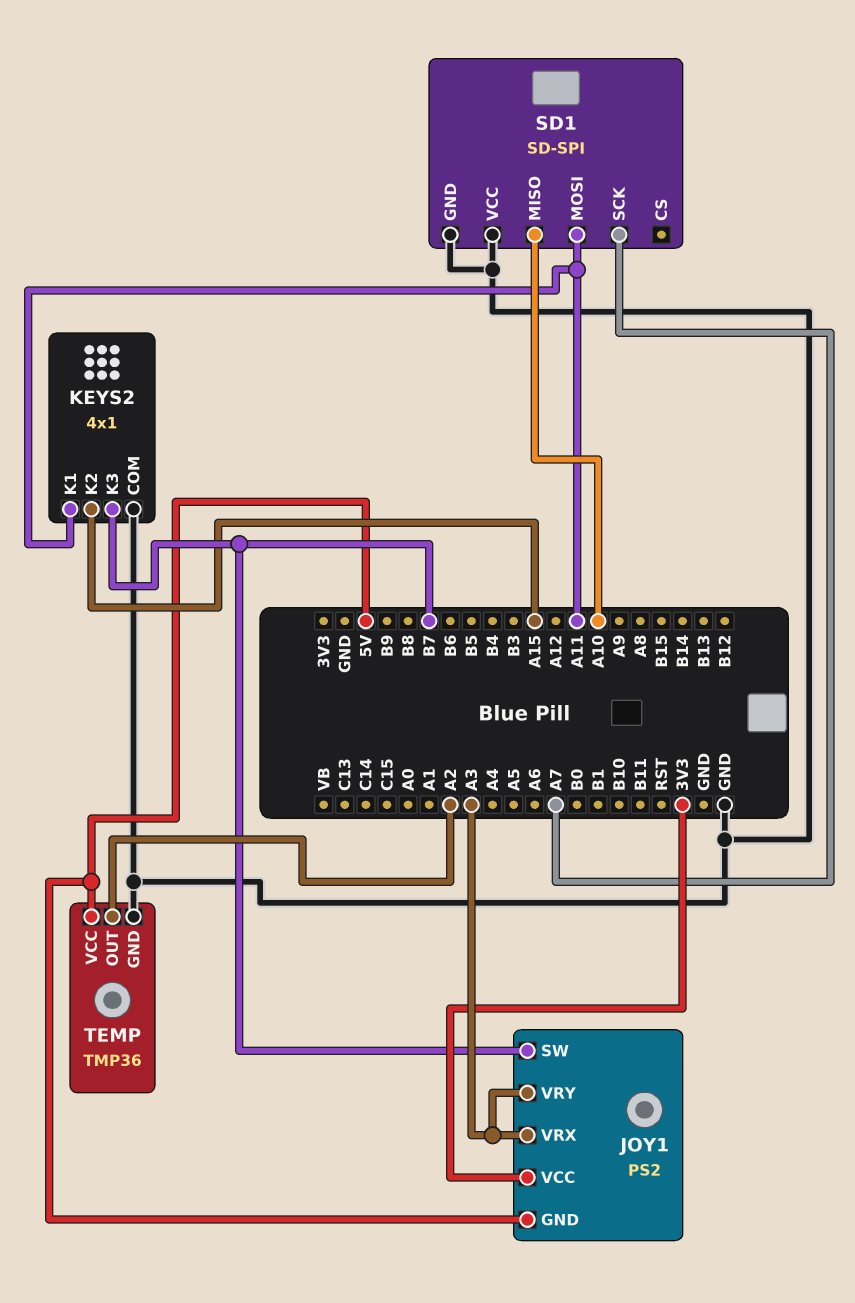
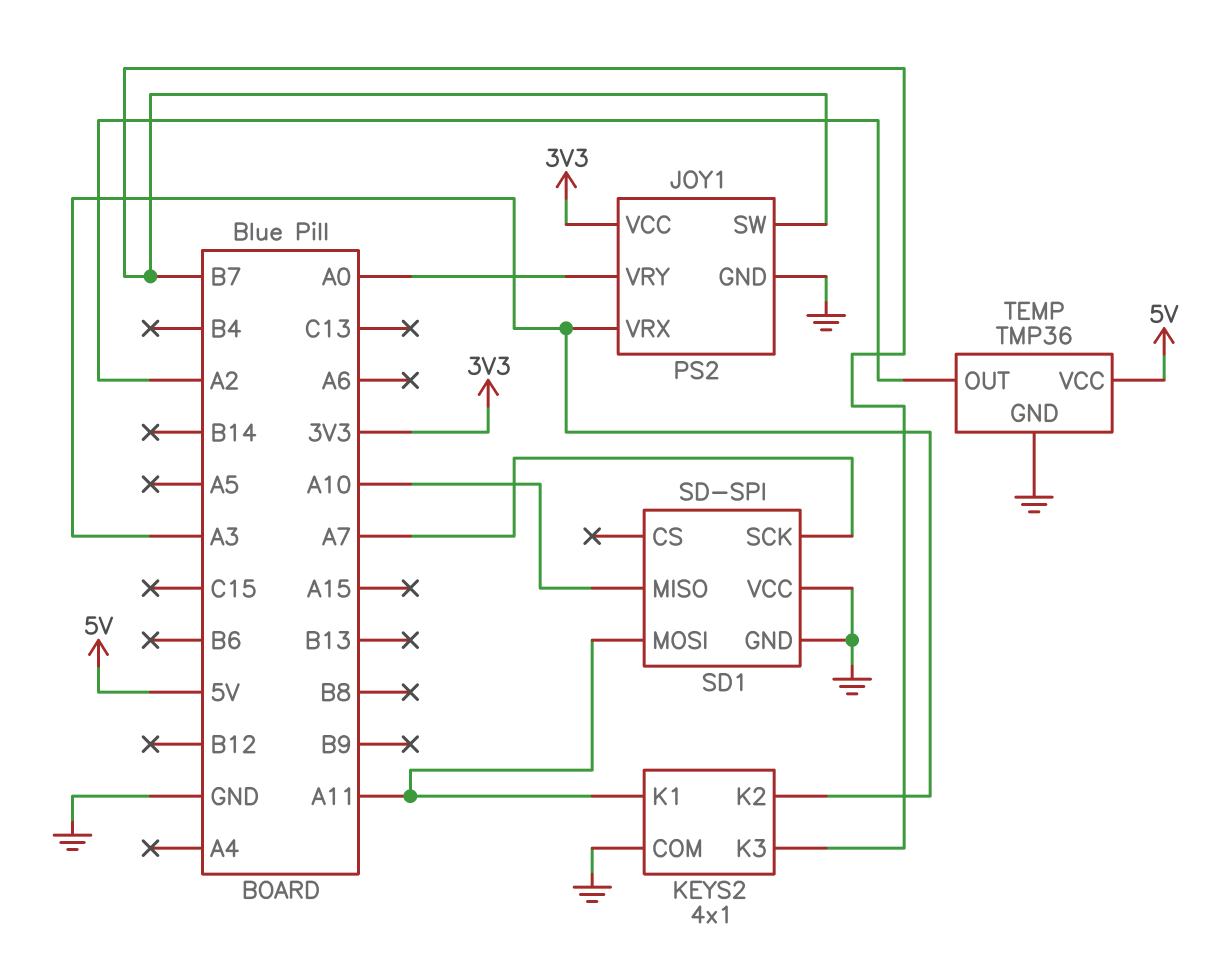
JOY1 pin GND: 5V -> GND
JOY1 pin VRY: A3 -> A0
KEYS2 pin K2: A15 -> A3

